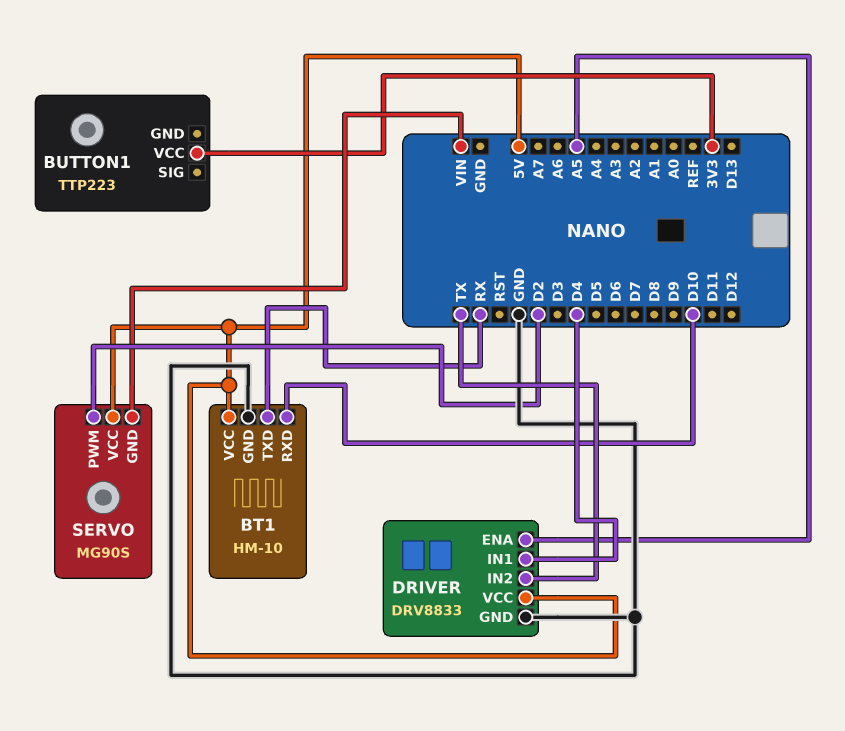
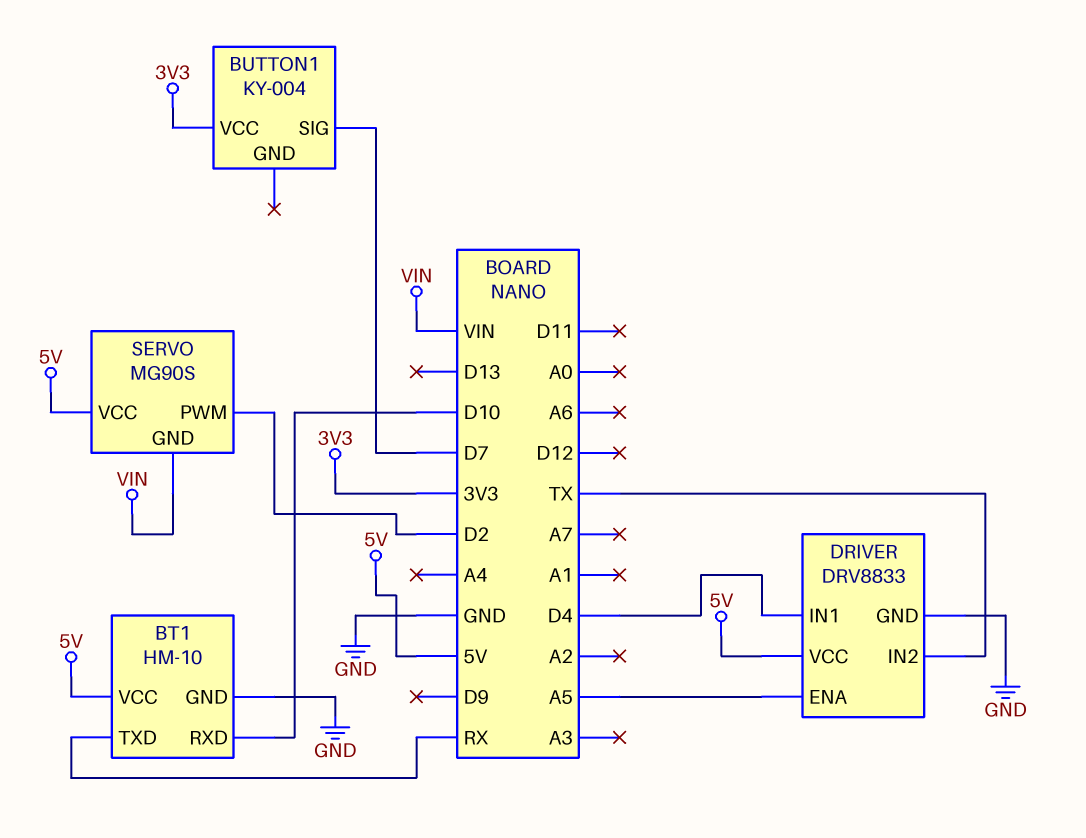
BUTTON1: TTP223 -> KY-004
BUTTON1 pin SIG: none -> D7

